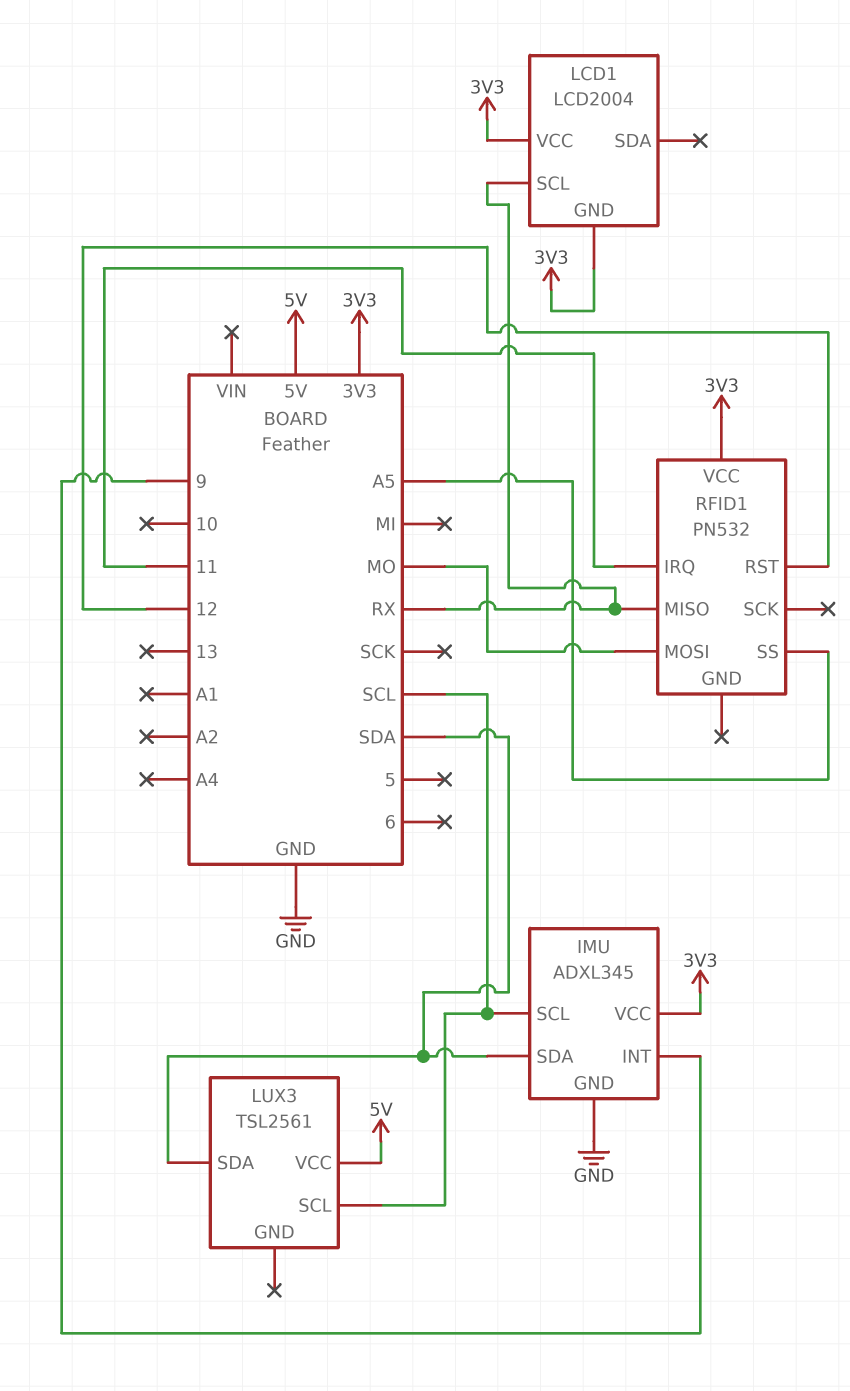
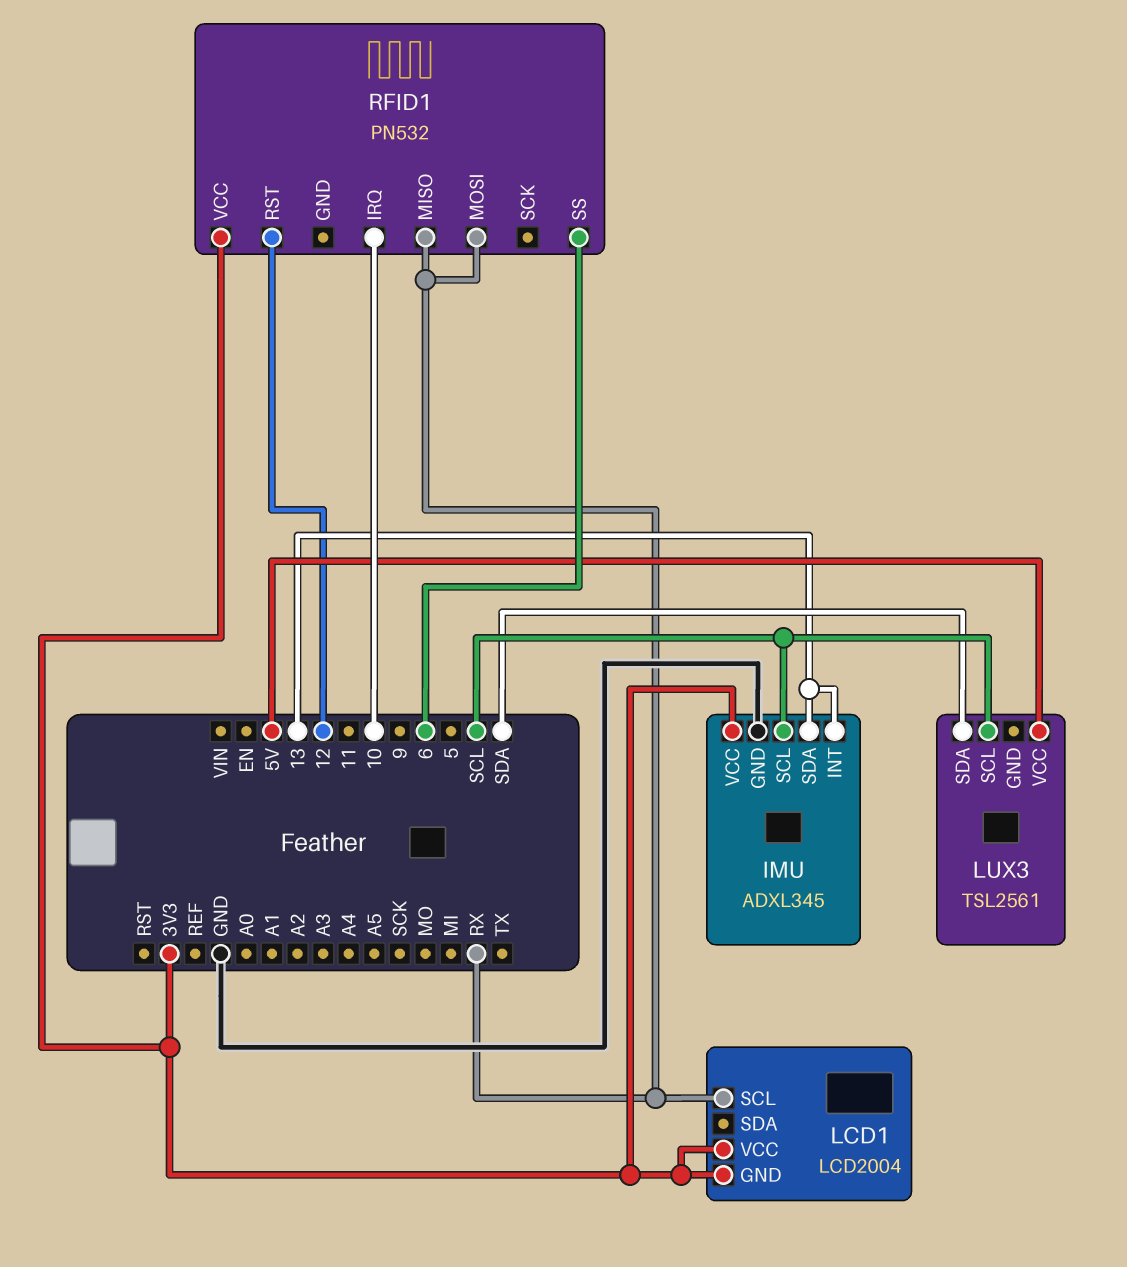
IMU pin INT: 9 -> 13
IMU pin SDA: SDA -> 13
RFID1 pin IRQ: 11 -> 10
RFID1 pin MOSI: MO -> RX
RFID1 pin SS: A5 -> 6

